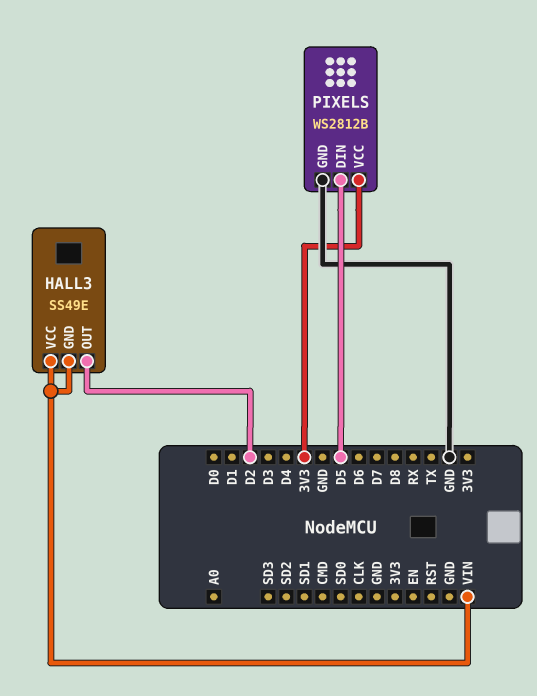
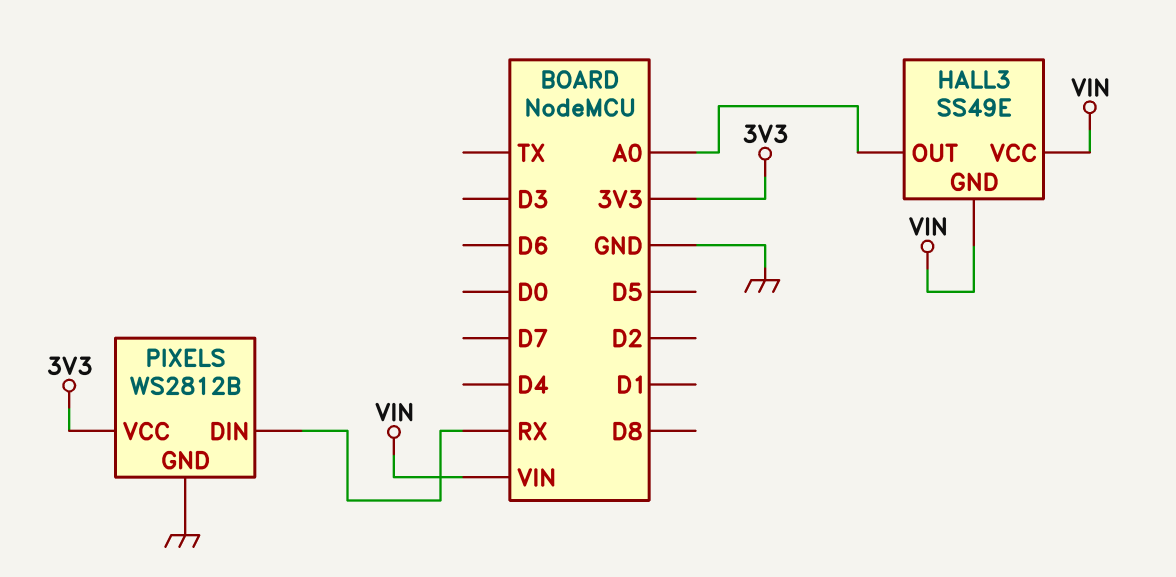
HALL3 pin OUT: D2 -> A0
PIXELS pin DIN: D5 -> RX

